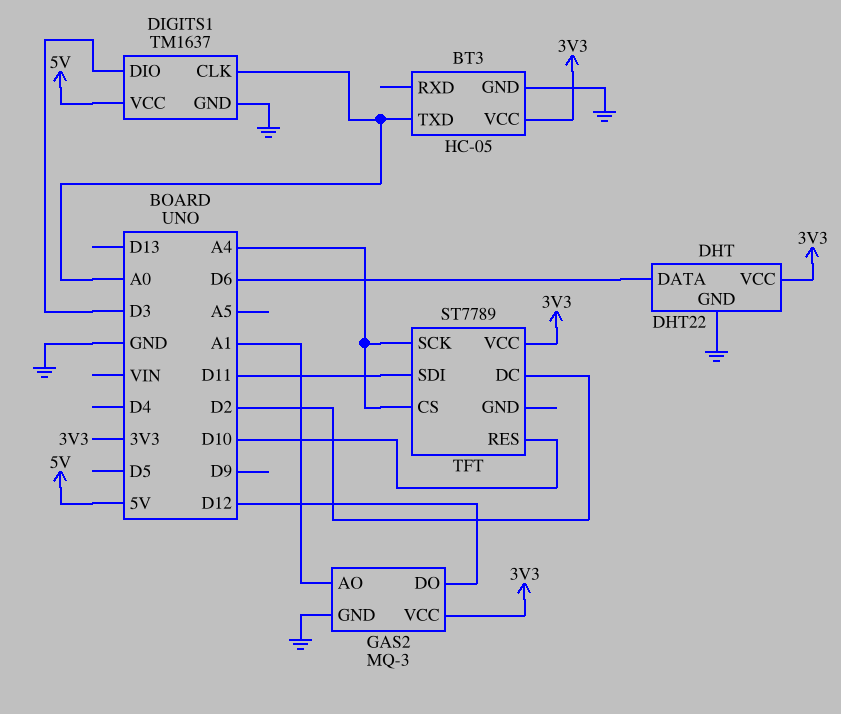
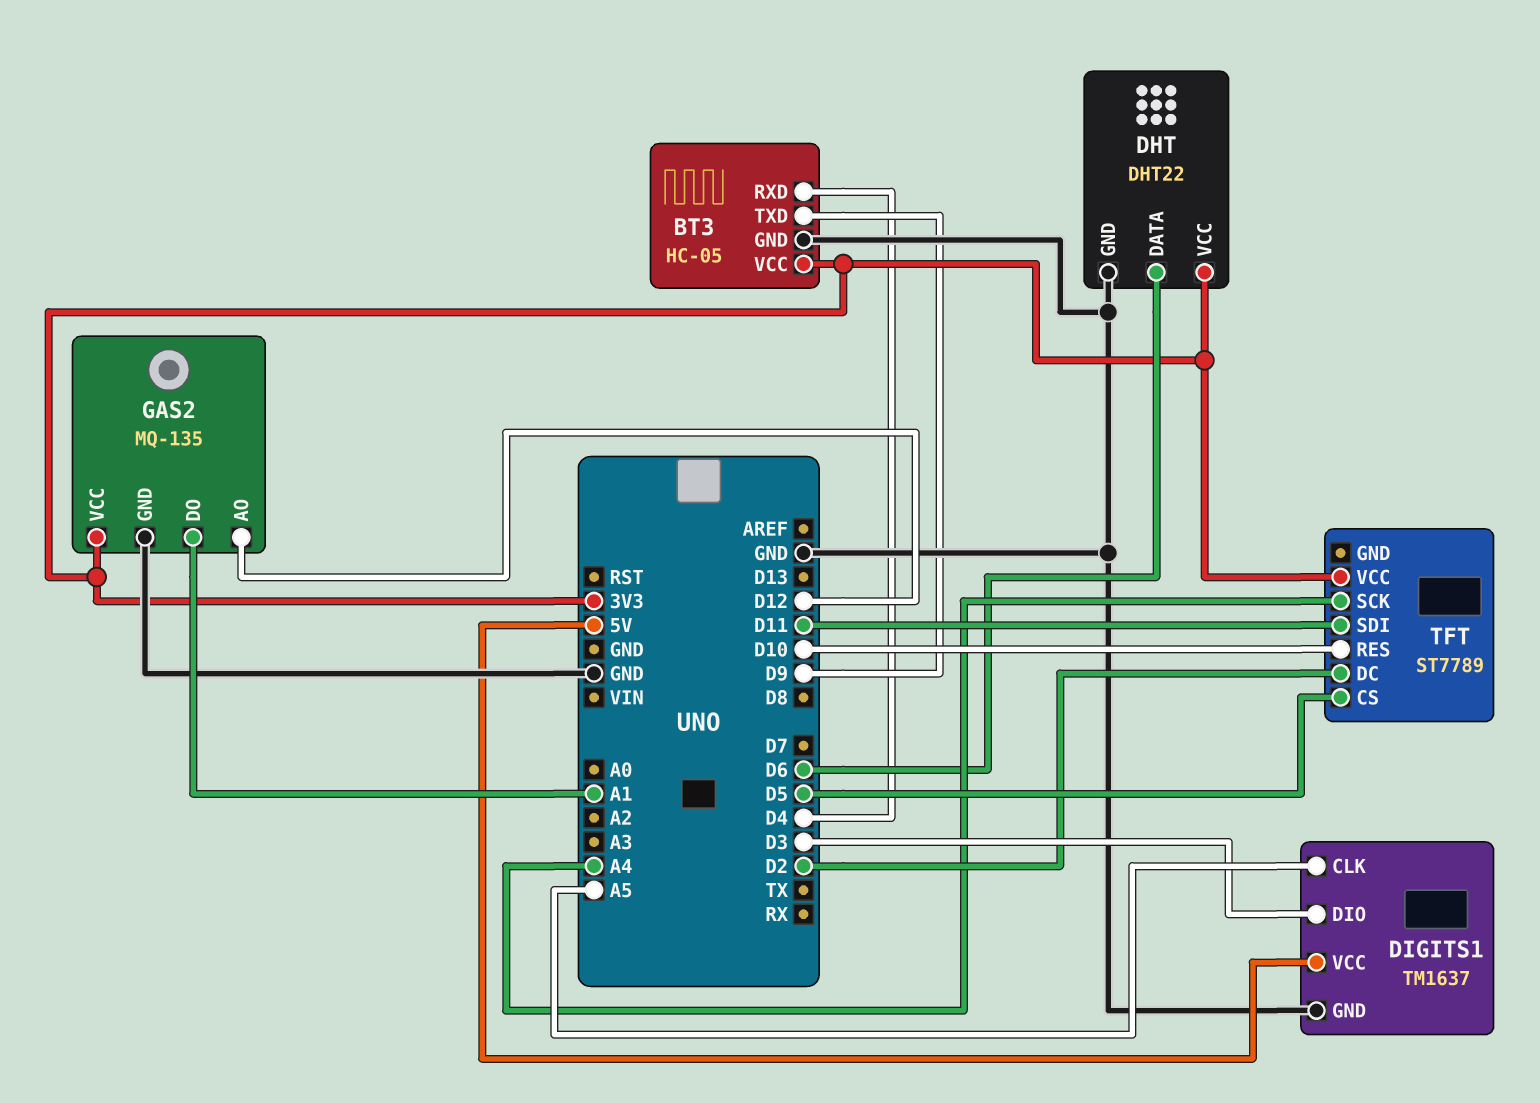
BT3 pin RXD: none -> D4
BT3 pin TXD: A0 -> D9
DIGITS1 pin CLK: A0 -> A5
GAS2: MQ-3 -> MQ-135
GAS2 pin AO: A1 -> D12
GAS2 pin DO: D12 -> A1
TFT pin CS: A4 -> D5

